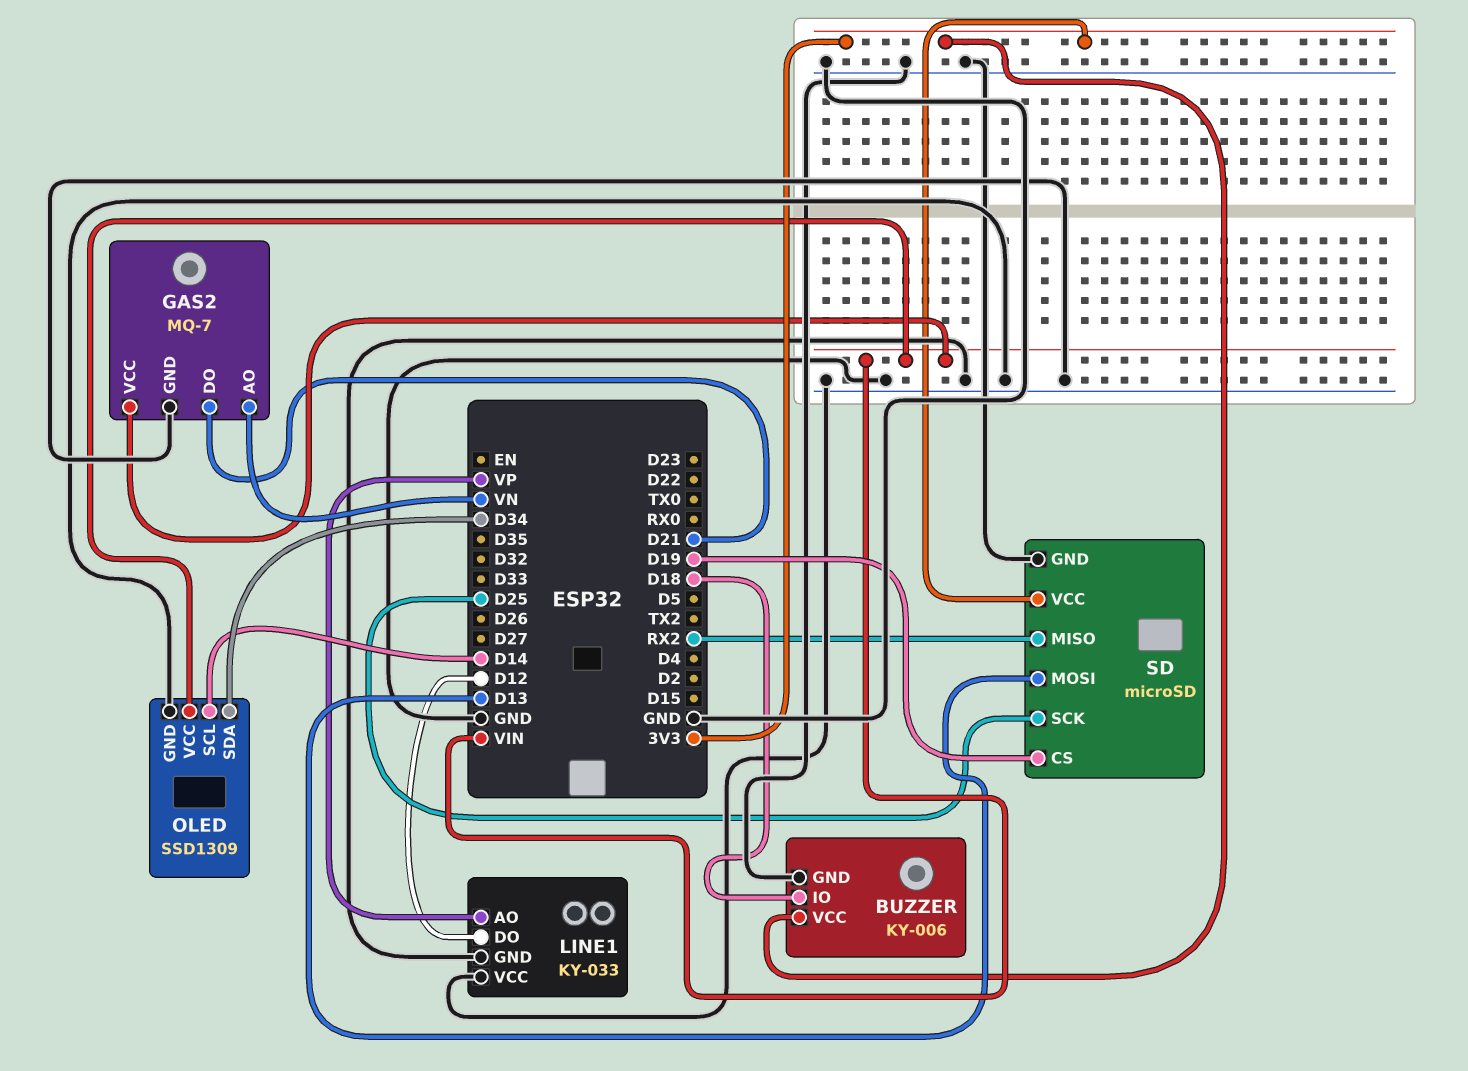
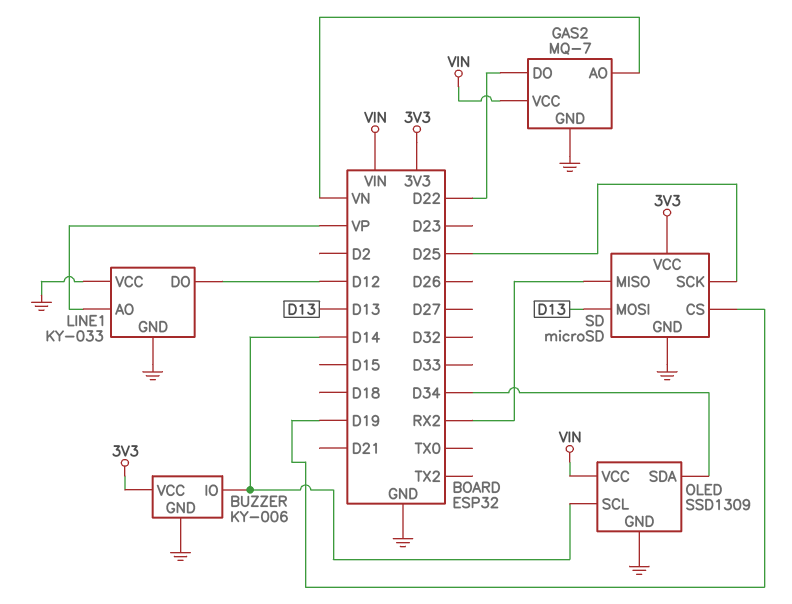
BUZZER pin IO: D18 -> D14
GAS2 pin DO: D21 -> D22

